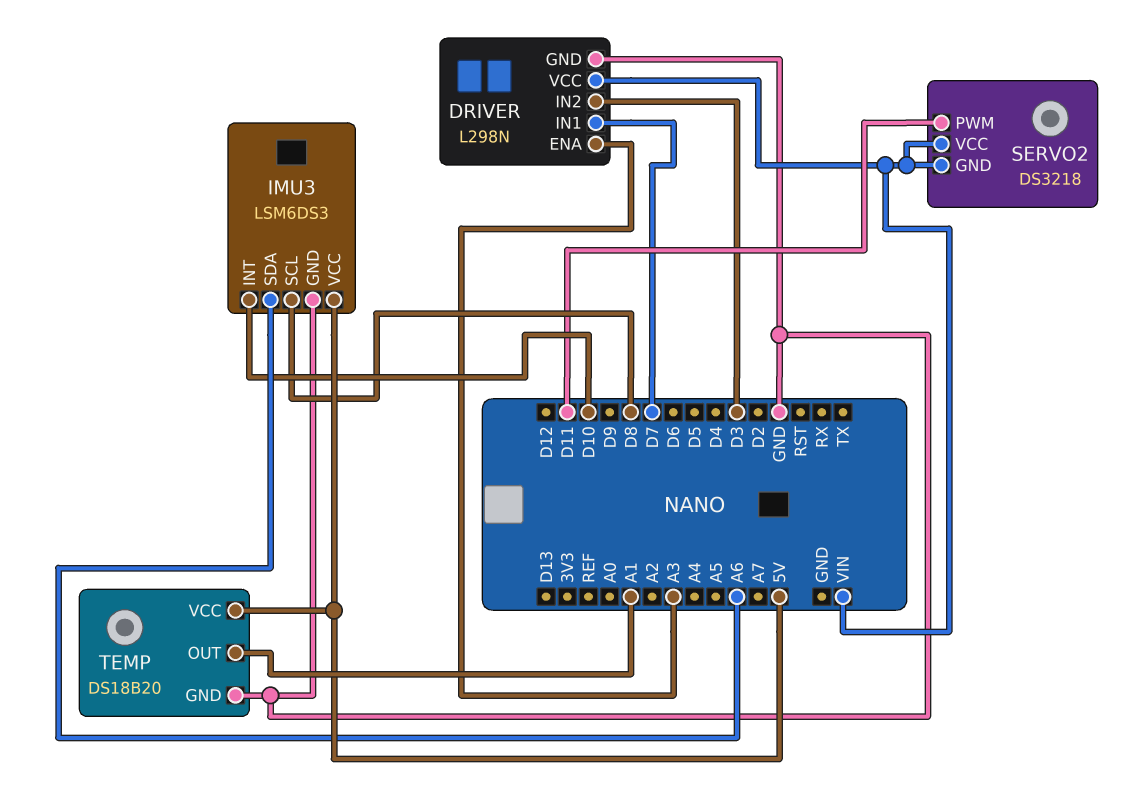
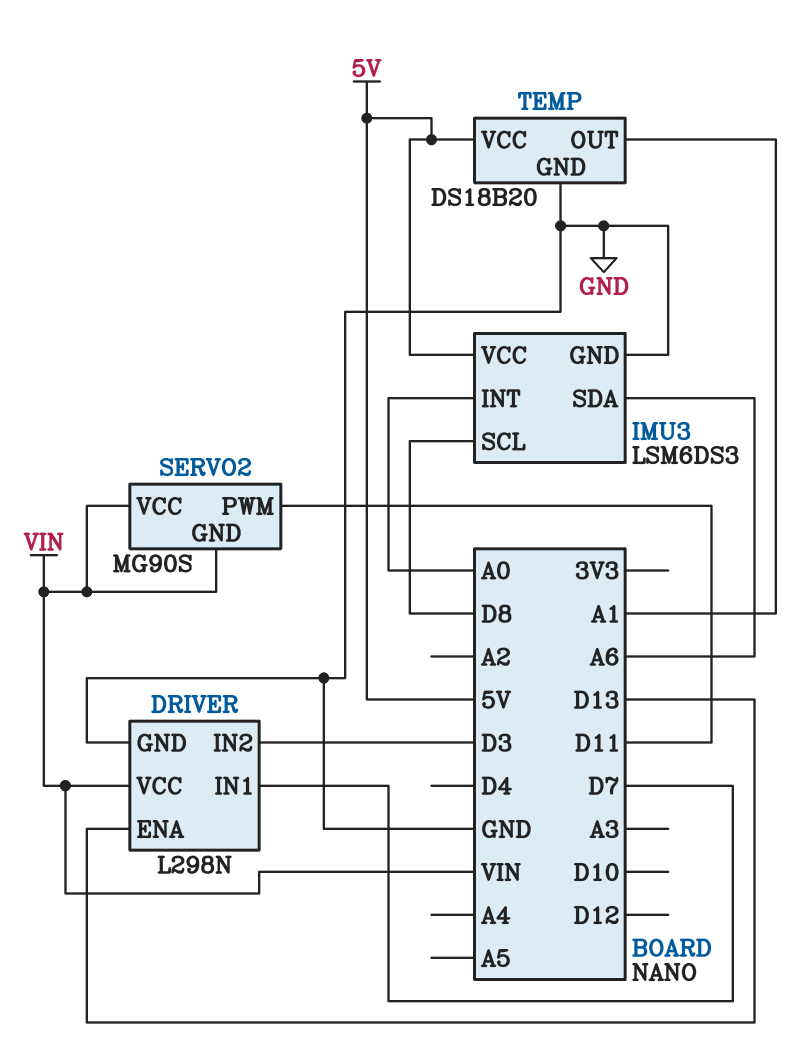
DRIVER pin ENA: A3 -> D13
IMU3 pin INT: D10 -> A0
SERVO2: DS3218 -> MG90S

